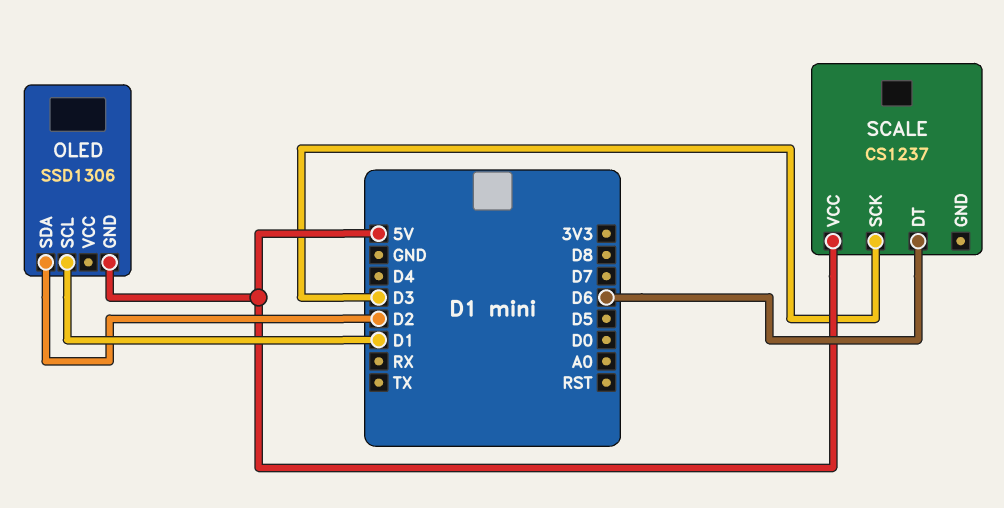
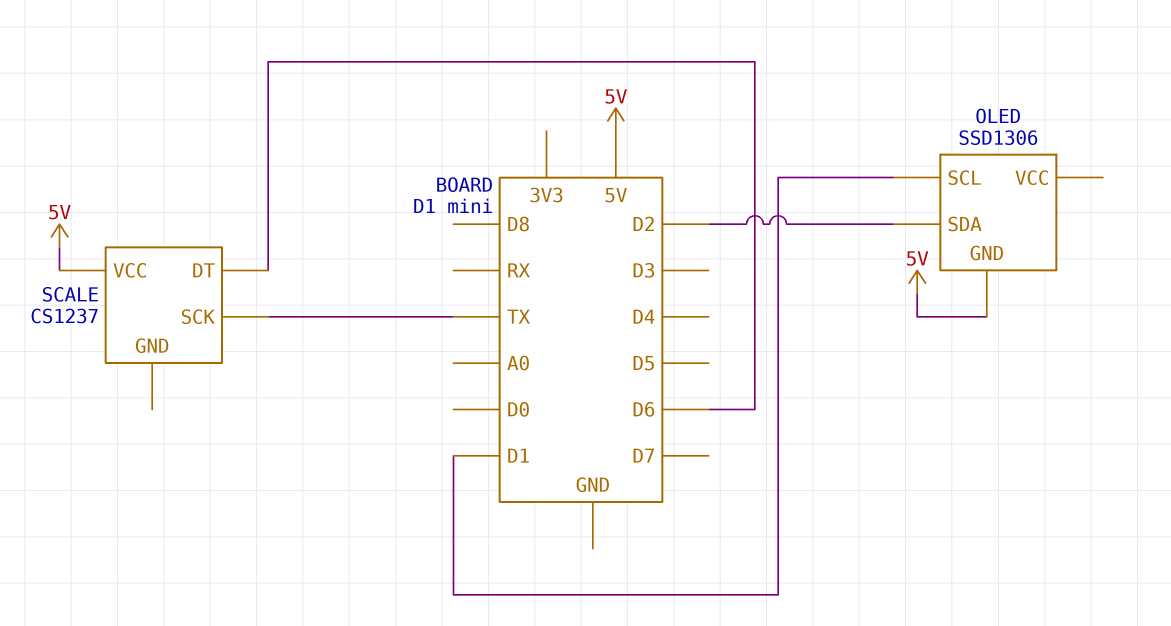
SCALE pin SCK: D3 -> TX

